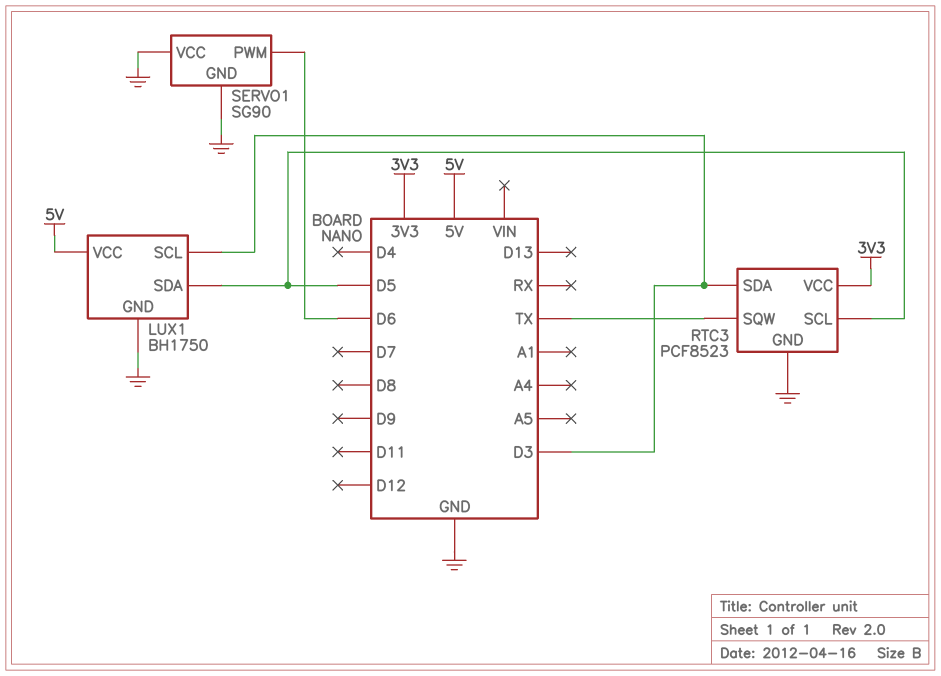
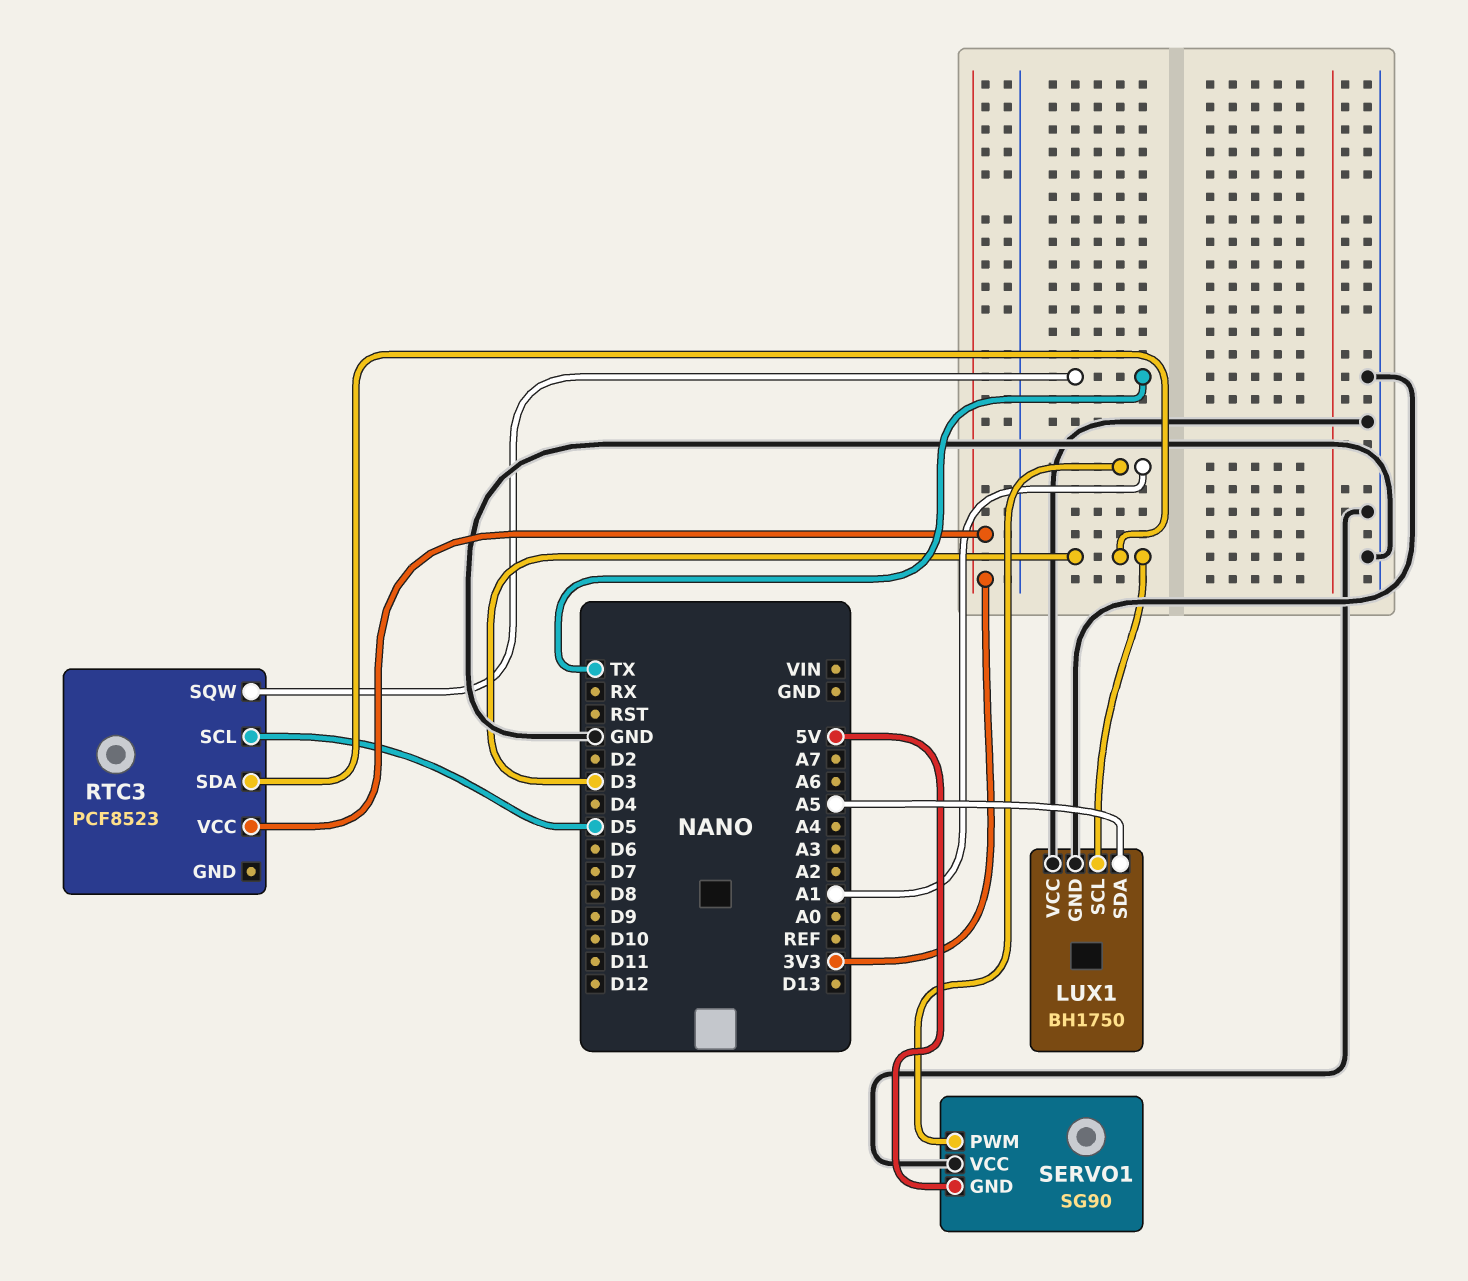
LUX1 pin SDA: D5 -> A5
LUX1 pin VCC: 5V -> GND
RTC3 pin GND: GND -> none
SERVO1 pin GND: GND -> 5V
SERVO1 pin PWM: D6 -> A1

